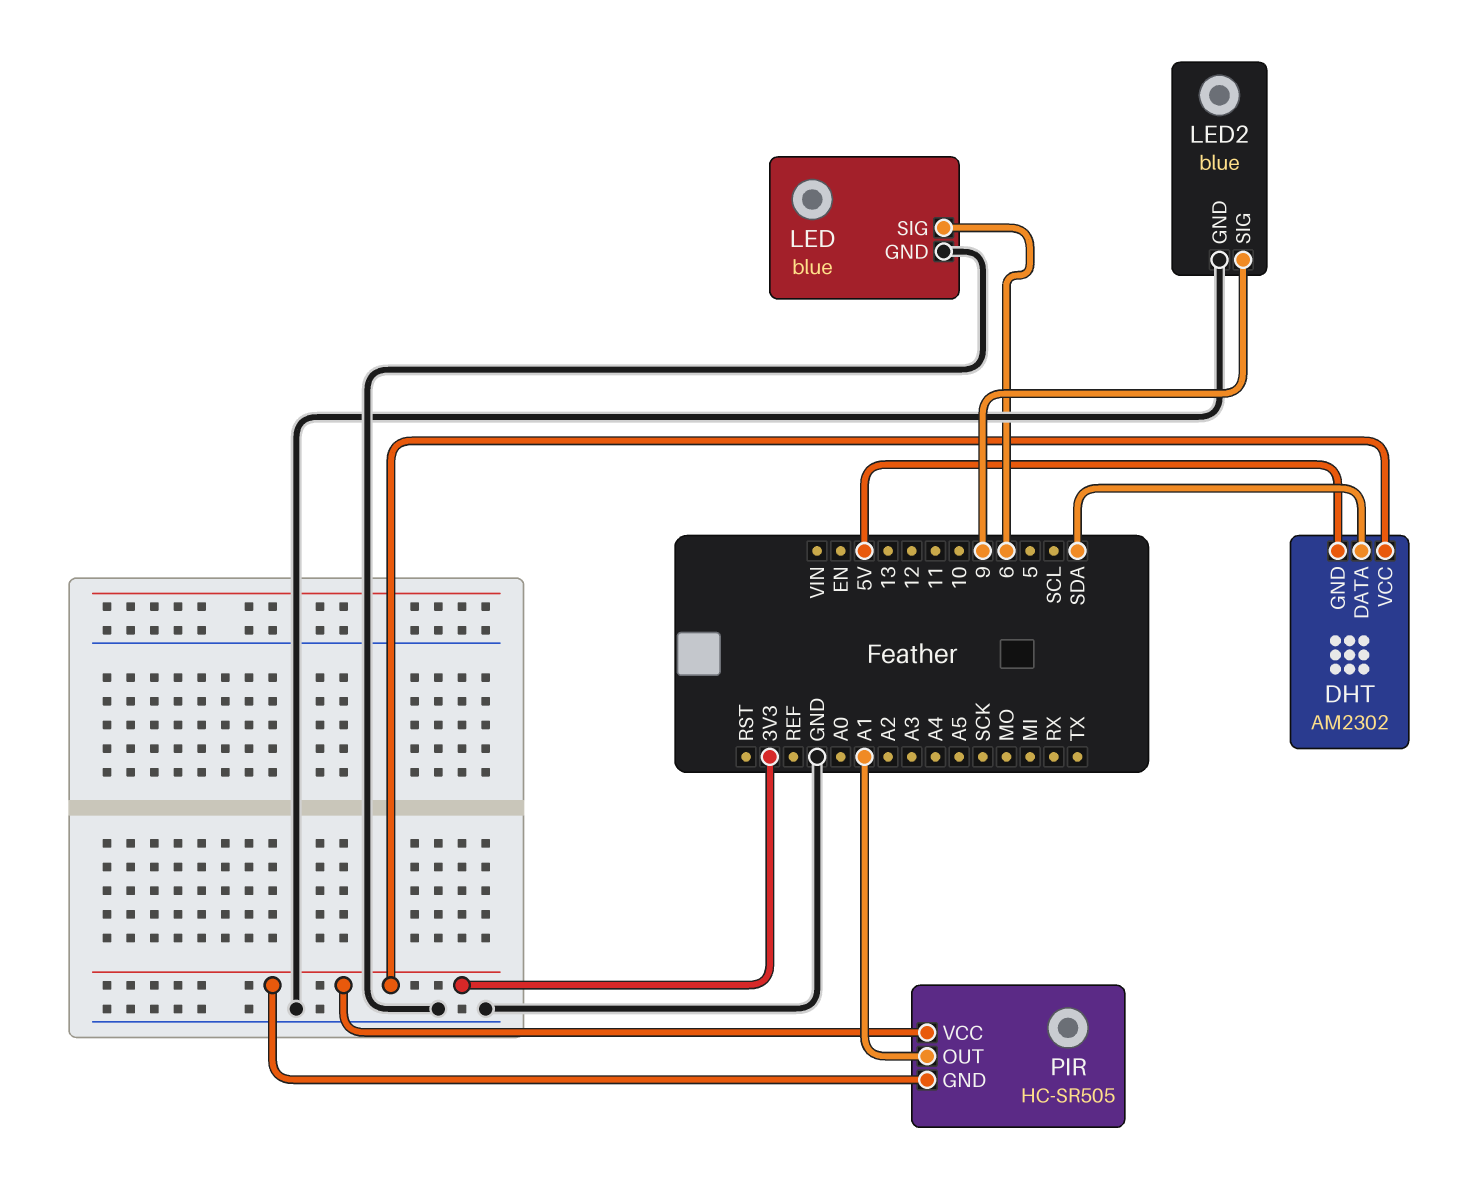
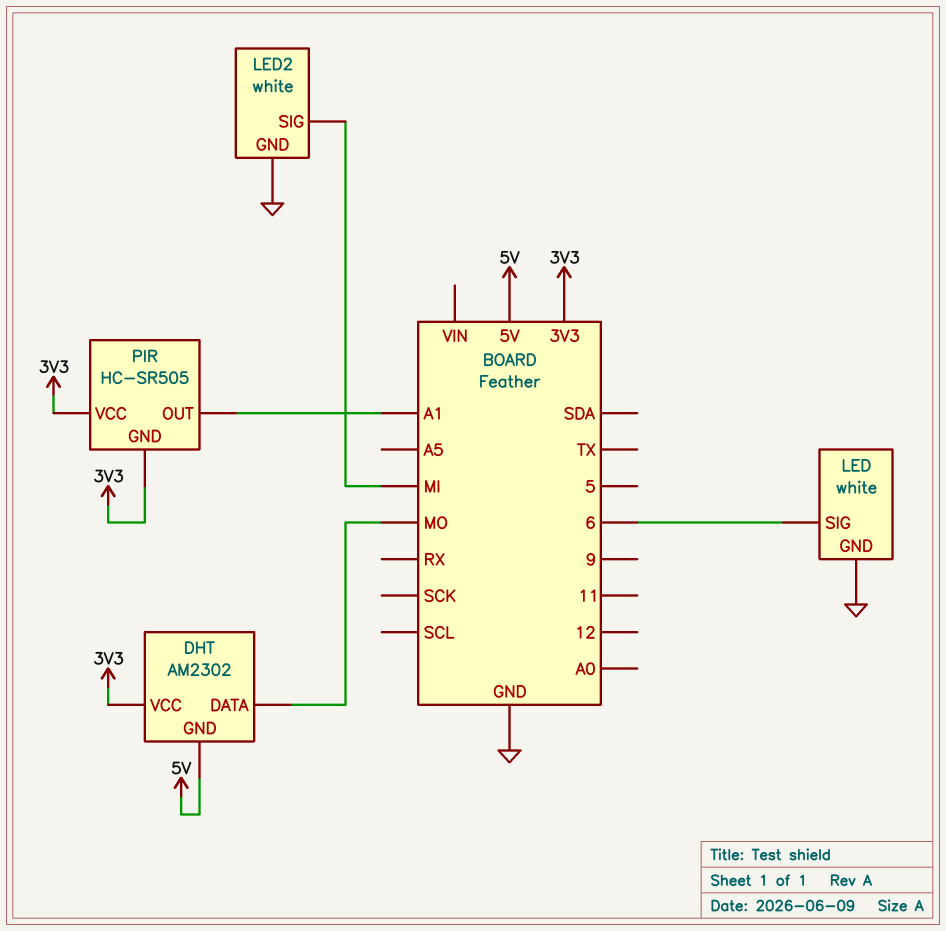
DHT pin DATA: SDA -> MO
LED: blue -> white
LED2: blue -> white
LED2 pin SIG: 9 -> MI

